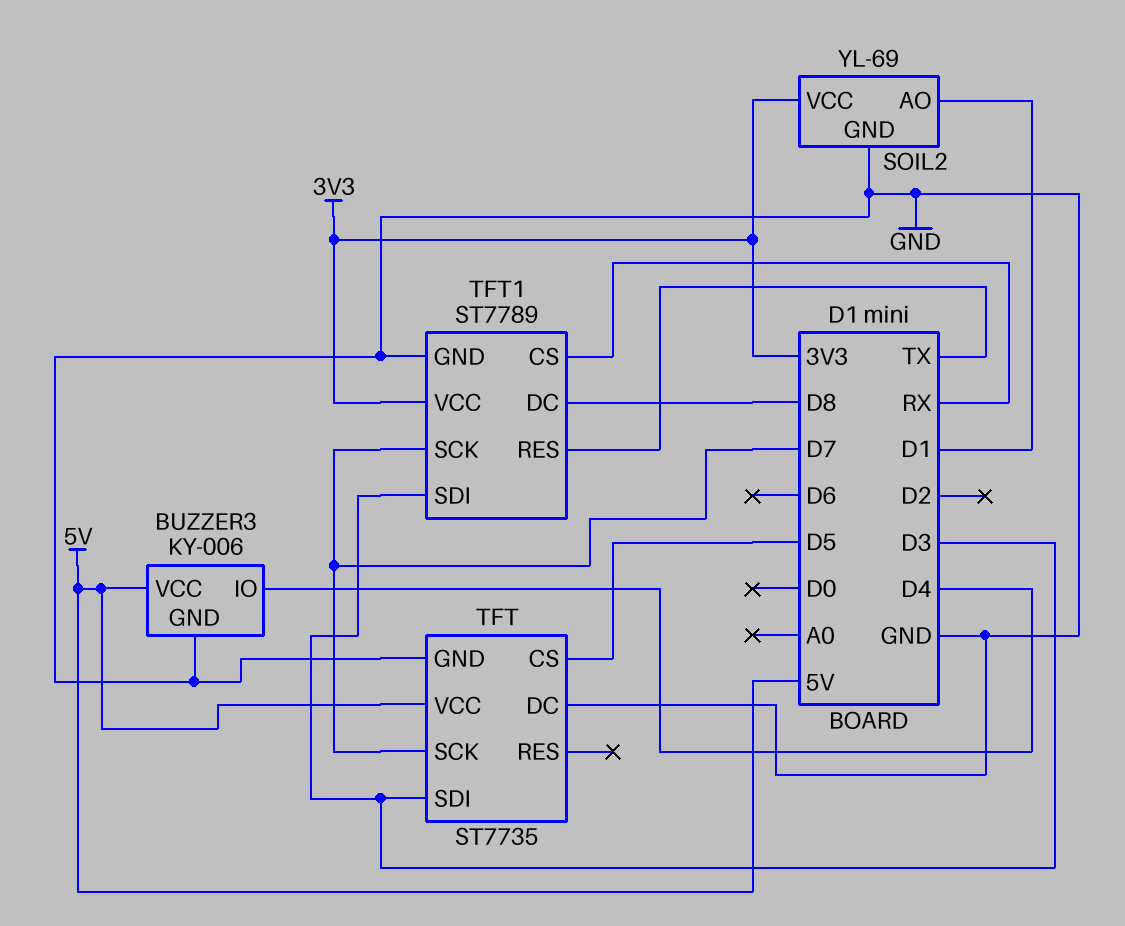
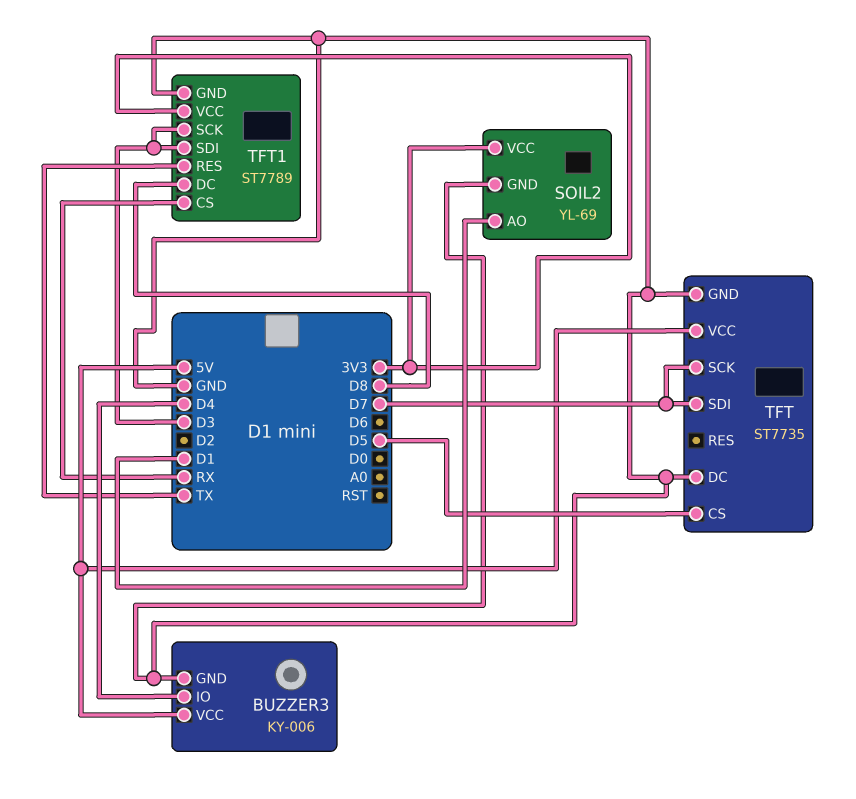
TFT pin SDI: D3 -> D7
TFT1 pin SCK: D7 -> D3

